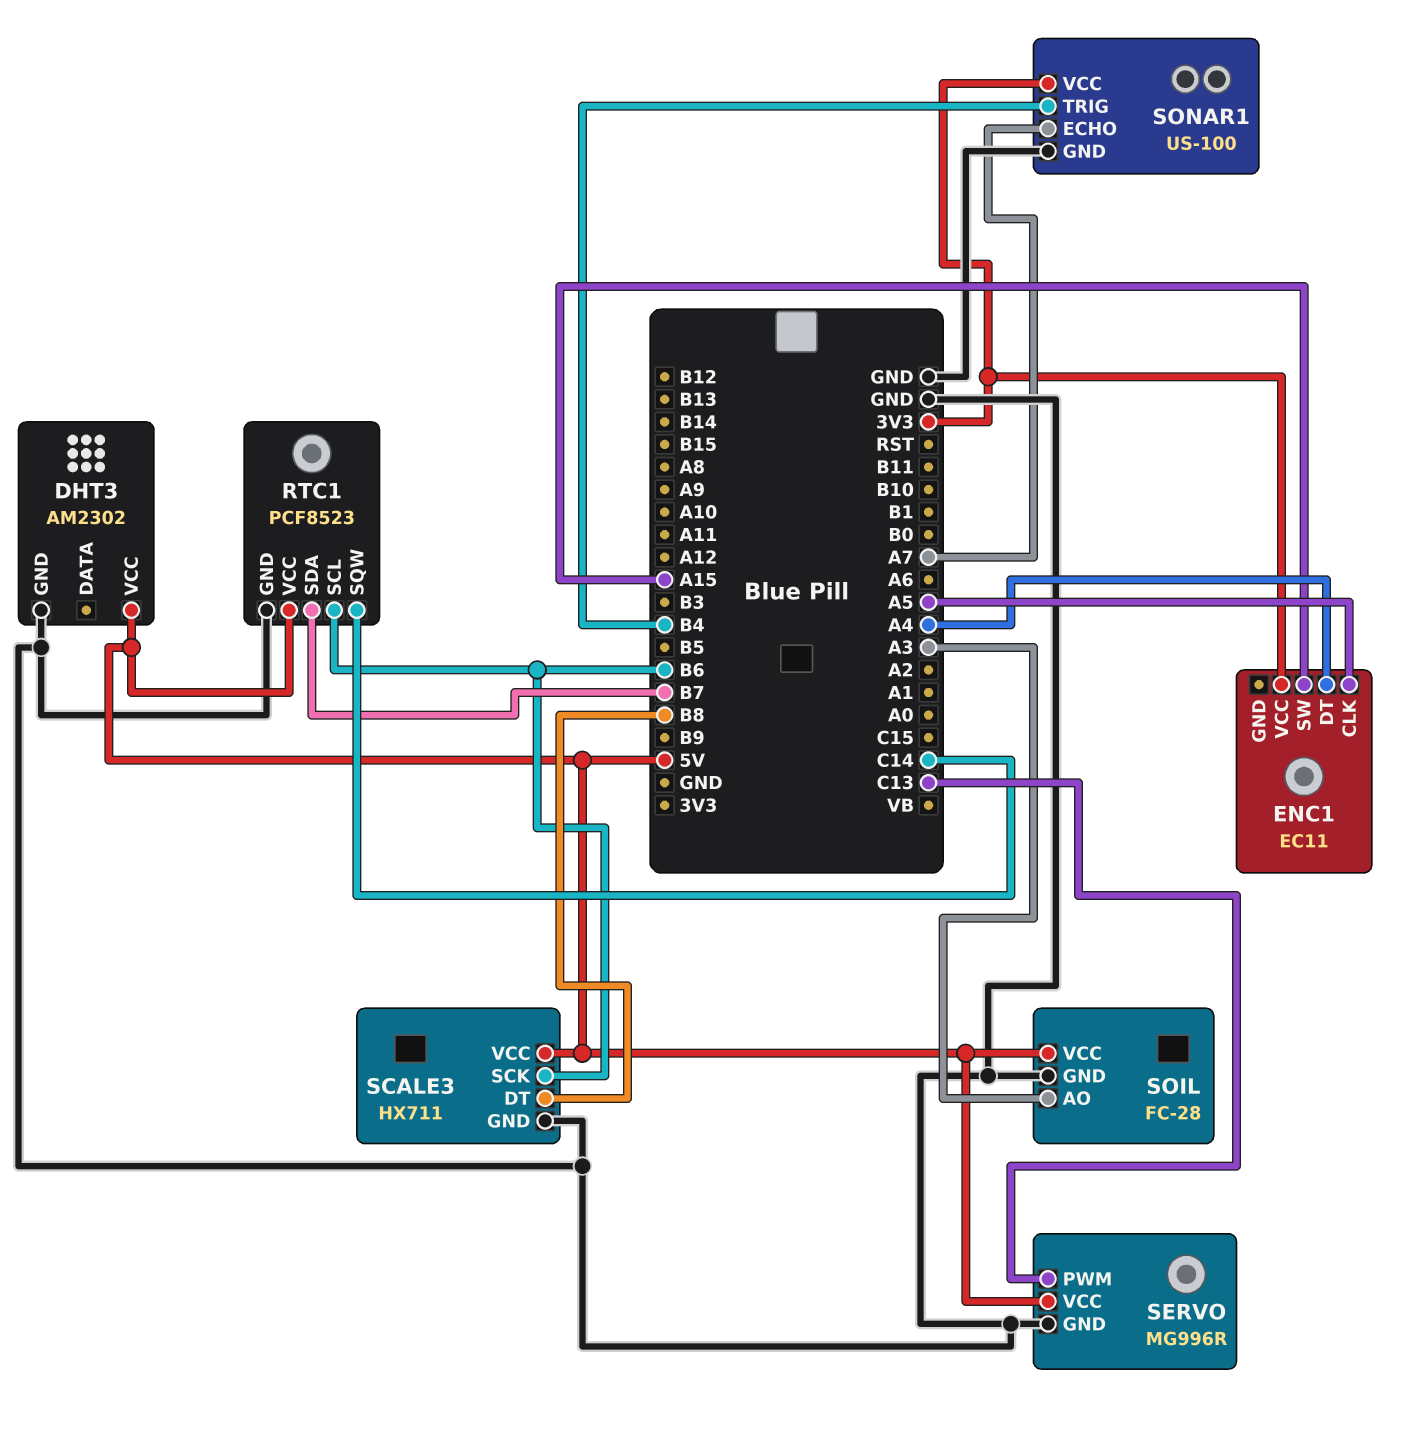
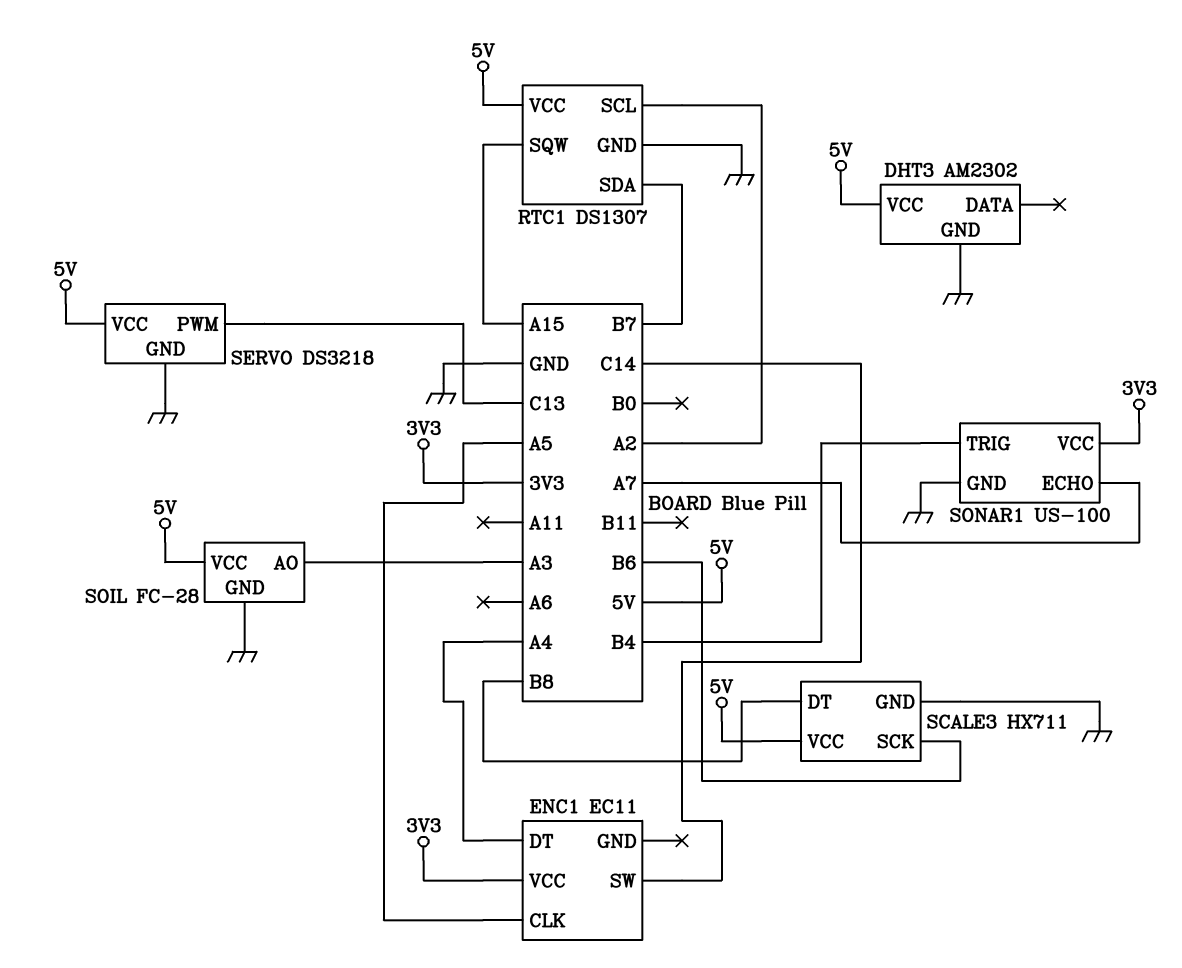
ENC1 pin SW: A15 -> C14
RTC1: PCF8523 -> DS1307
RTC1 pin SCL: B6 -> A2
RTC1 pin SQW: C14 -> A15
SERVO: MG996R -> DS3218

